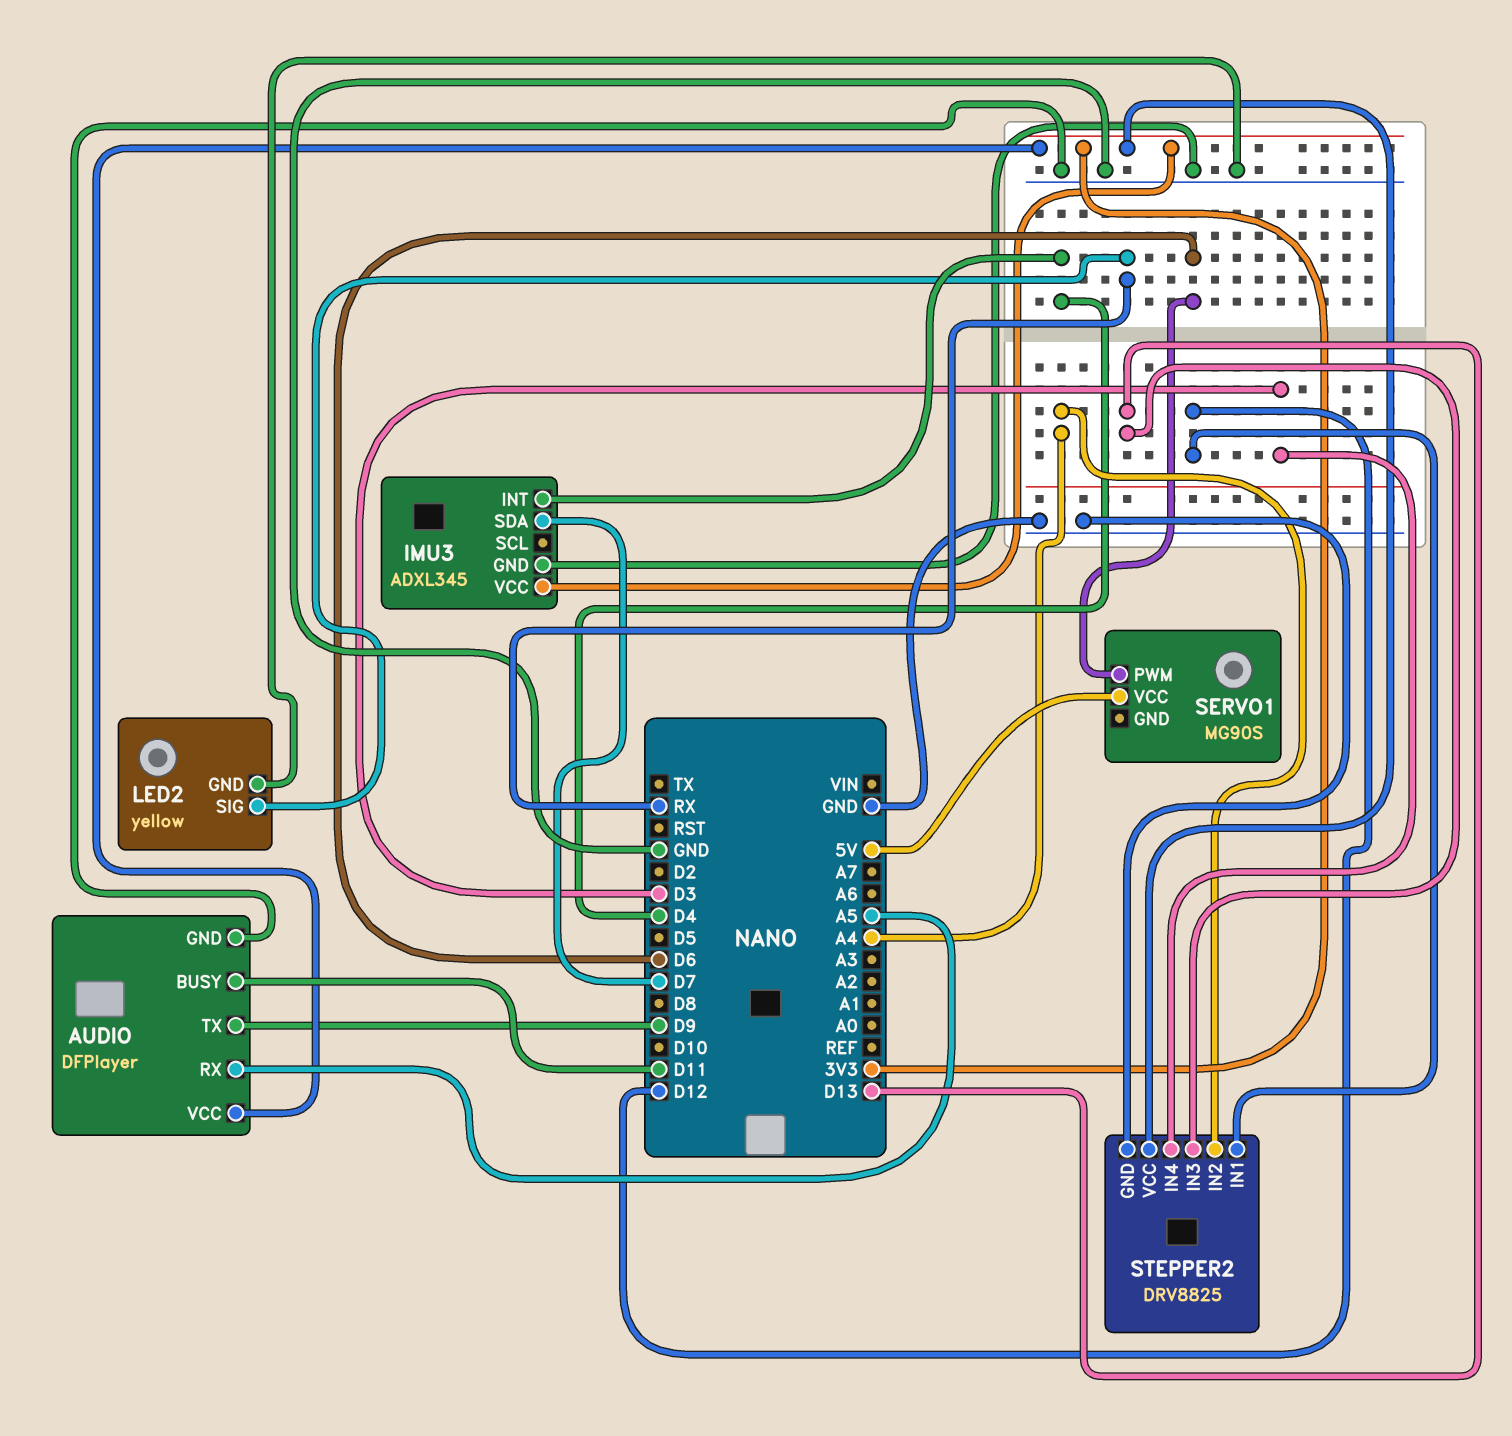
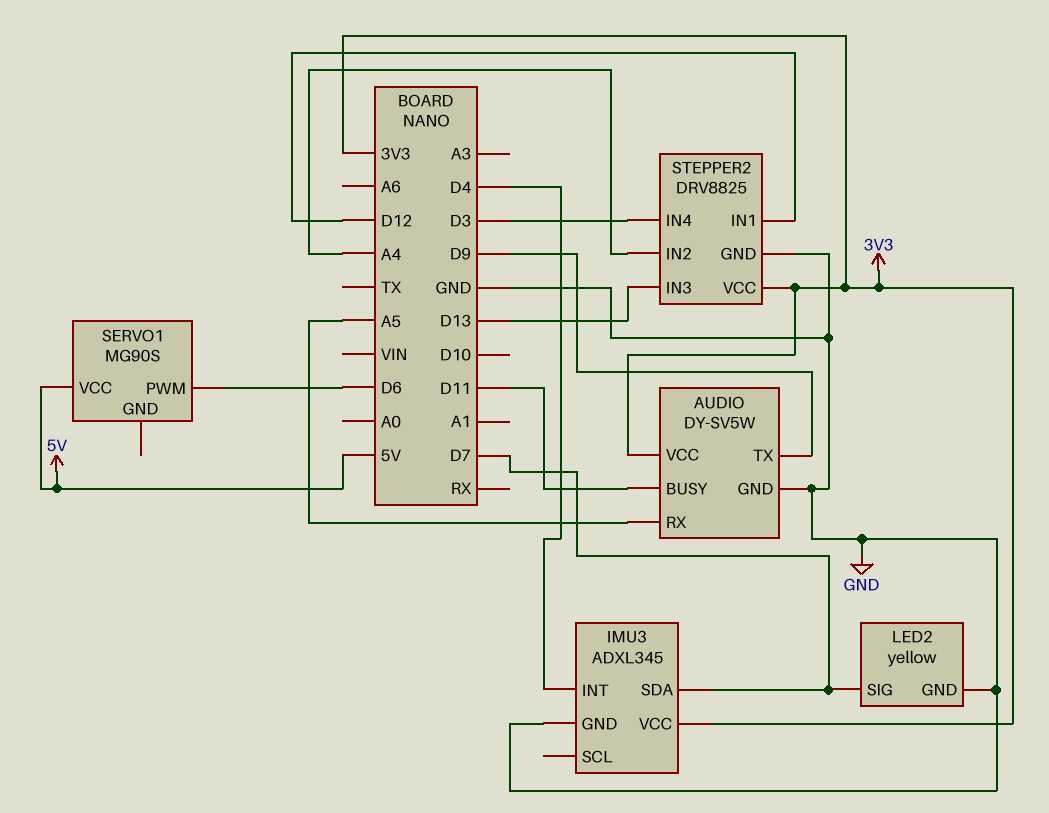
AUDIO: DFPlayer -> DY-SV5W
LED2 pin SIG: RX -> D7

